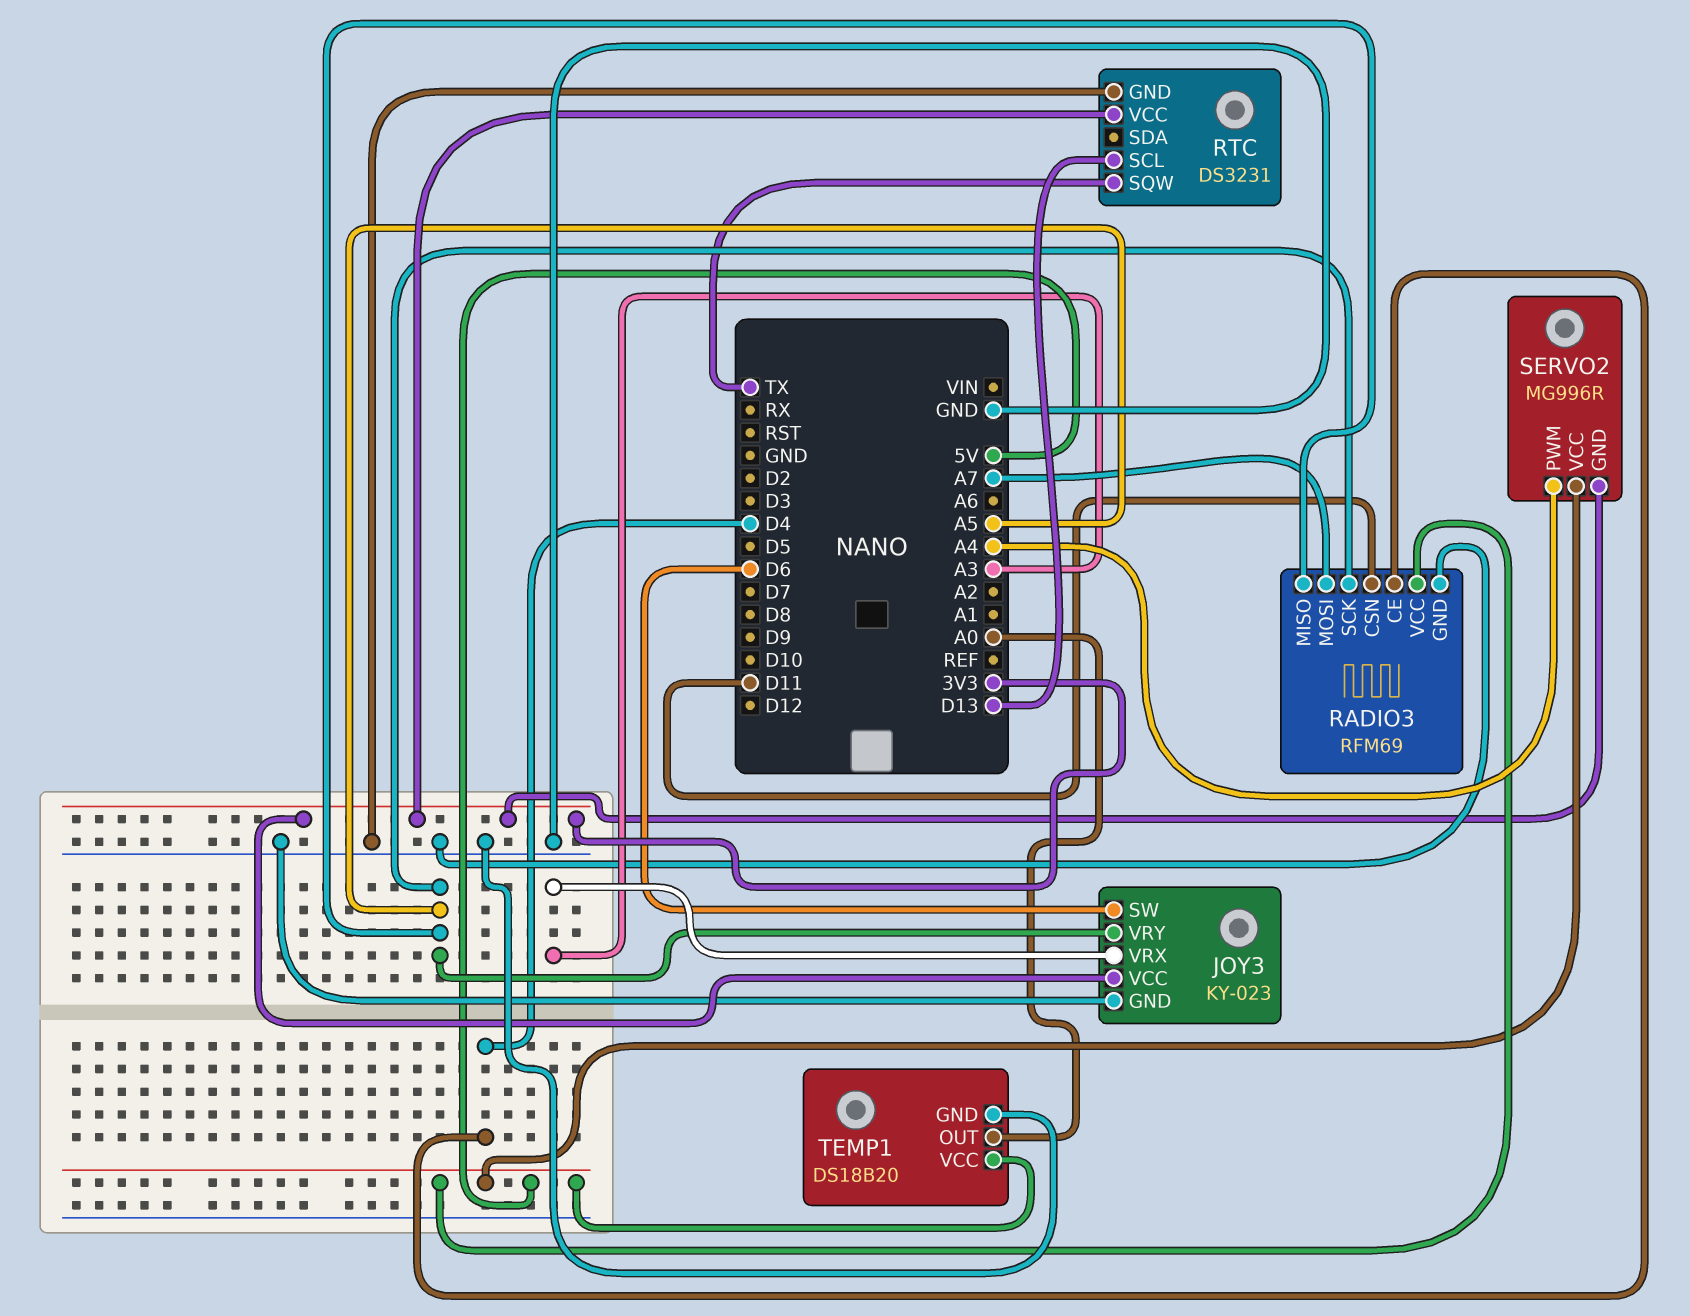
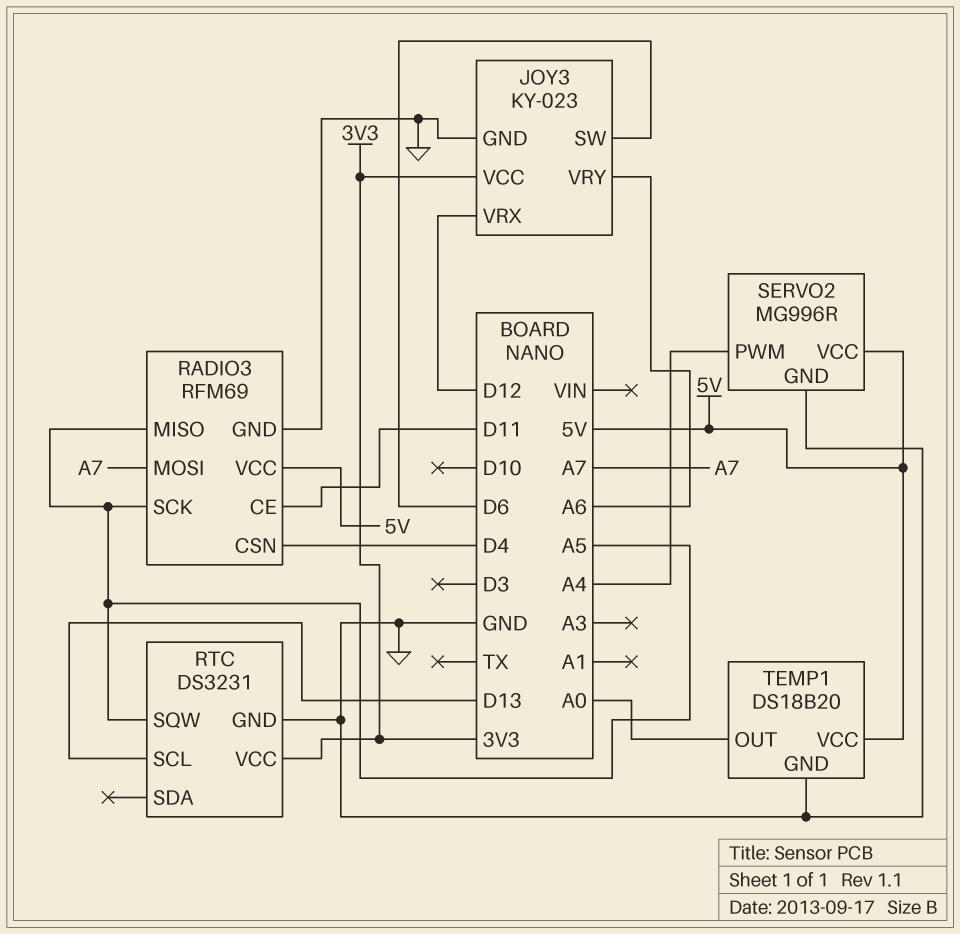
JOY3 pin VRX: A3 -> D12
JOY3 pin VRY: A5 -> A6
RADIO3 pin CE: D4 -> D11
RADIO3 pin CSN: D11 -> D4
RTC pin SQW: TX -> A5
SERVO2 pin GND: 3V3 -> GND

